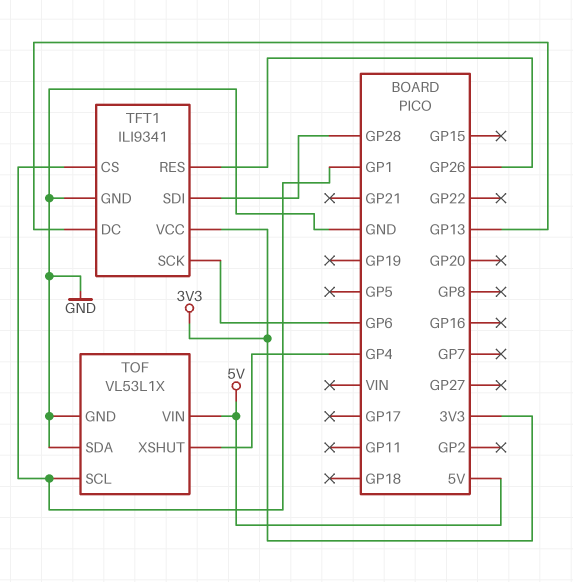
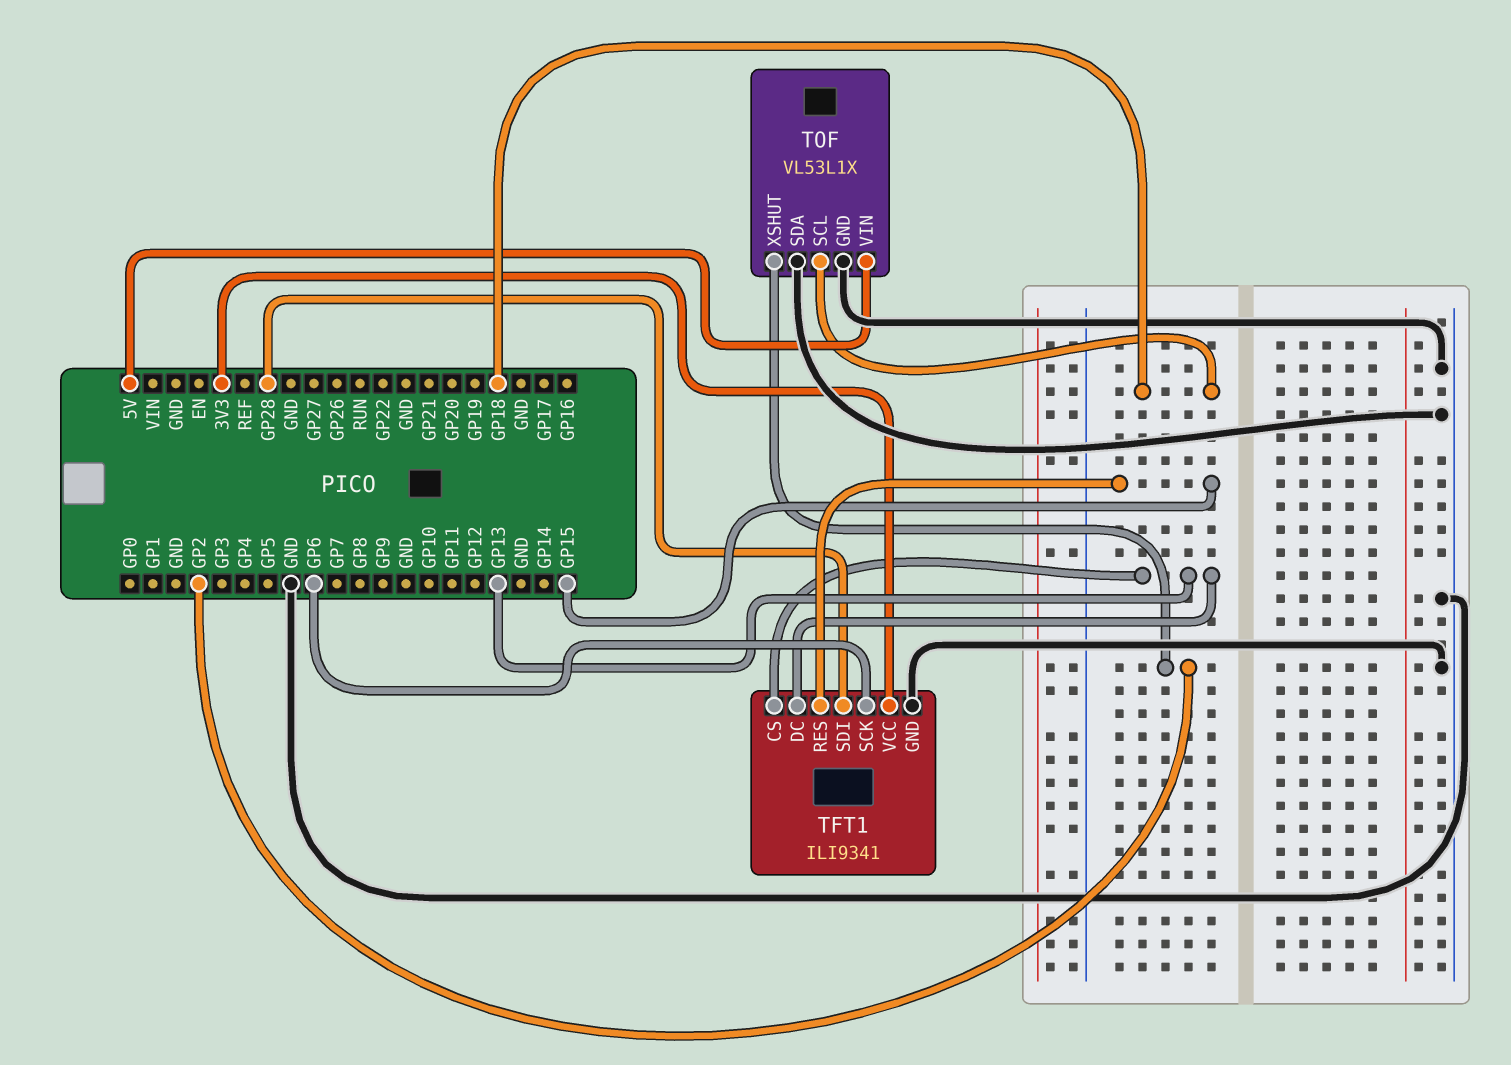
TFT1 pin CS: GP1 -> GP13
TFT1 pin RES: GP26 -> GP15
TOF pin SCL: GP1 -> GP18
TOF pin XSHUT: GP4 -> GP2

